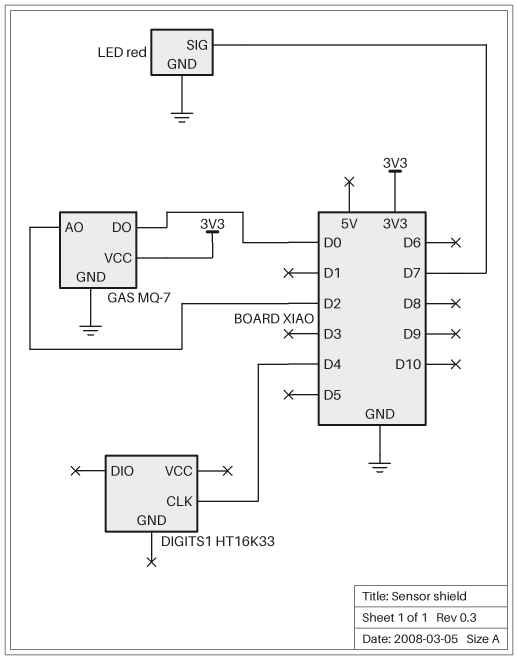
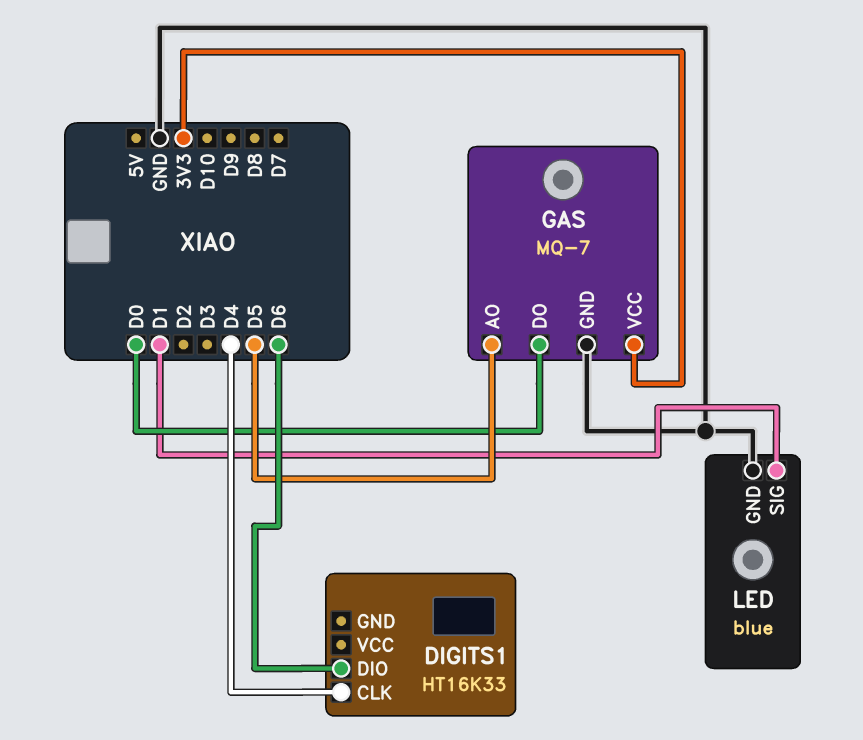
DIGITS1 pin DIO: none -> D6
GAS pin AO: D2 -> D5
LED: red -> blue
LED pin SIG: D7 -> D1

